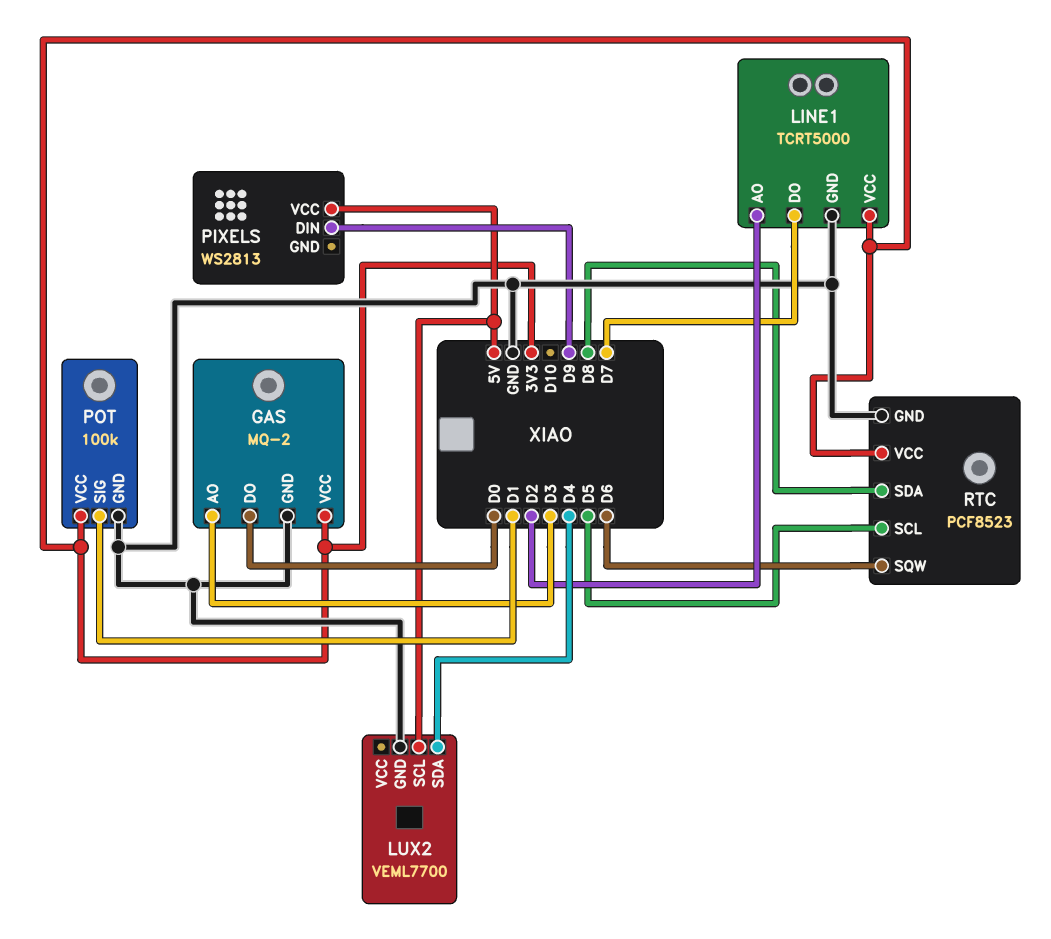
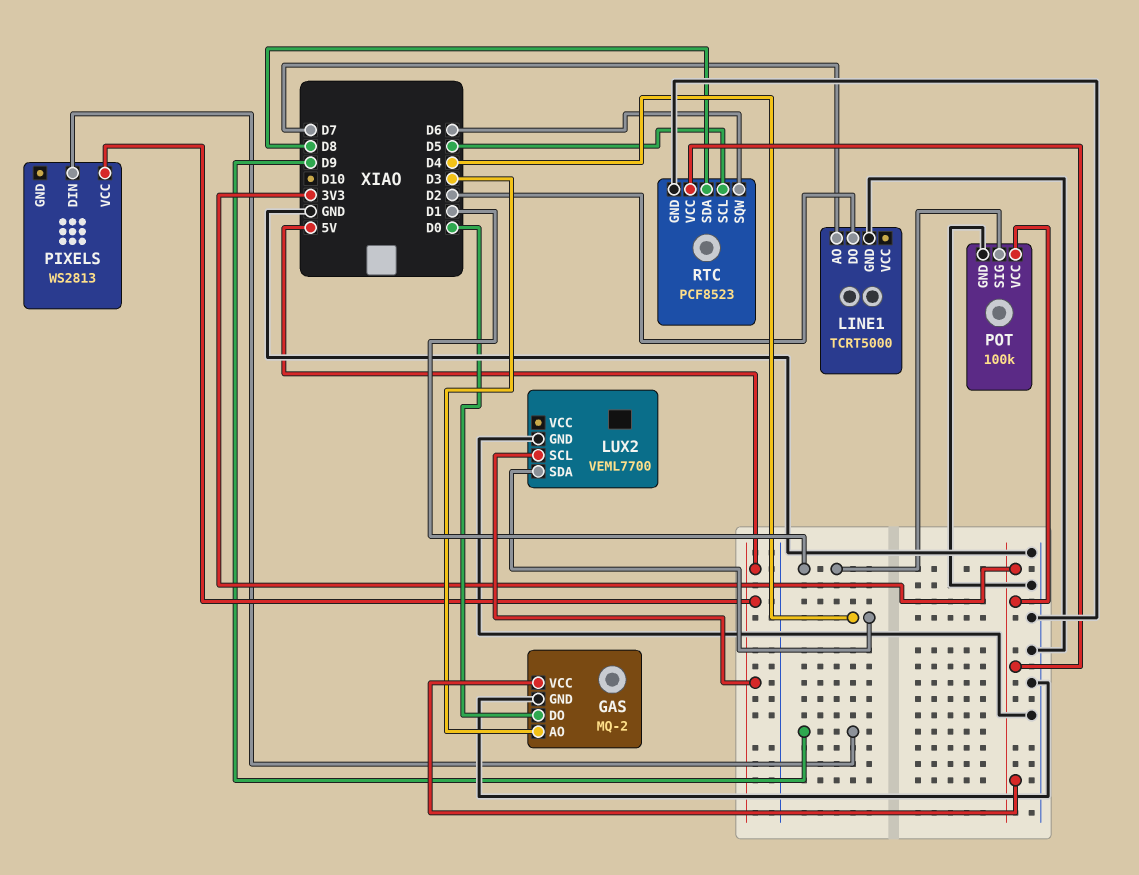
LINE1 pin AO: D2 -> D7
LINE1 pin DO: D7 -> D2
LINE1 pin VCC: 3V3 -> none

